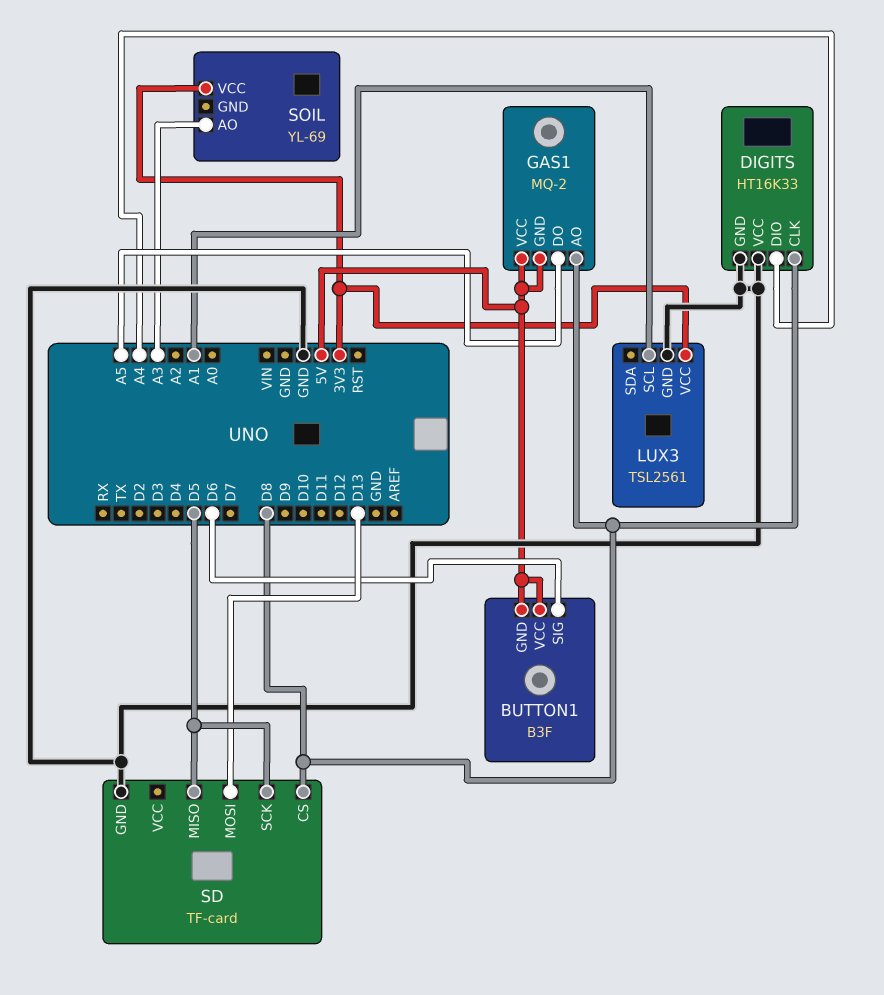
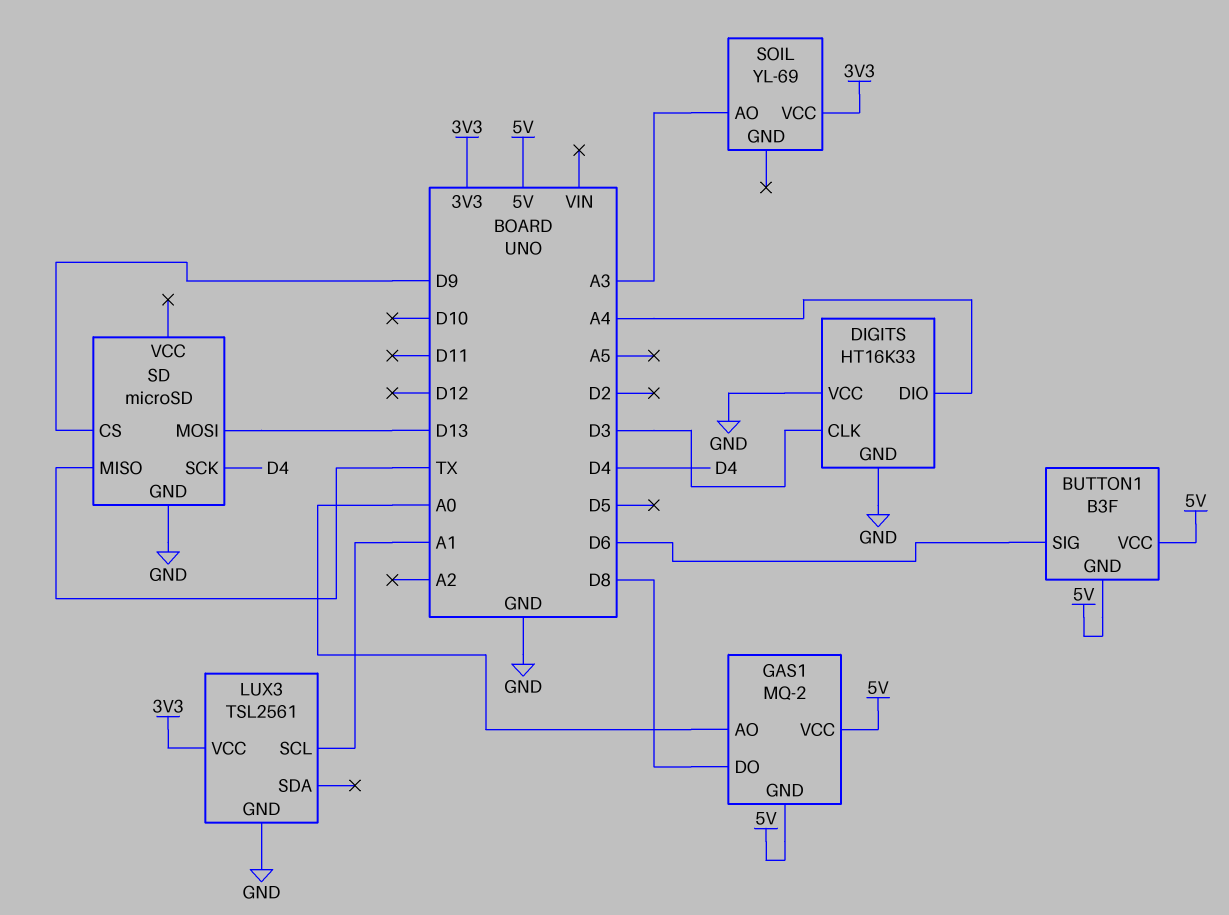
DIGITS pin CLK: D8 -> D3
GAS1 pin AO: D8 -> A0
GAS1 pin DO: A5 -> D8
SD: TF-card -> microSD
SD pin CS: D8 -> D9
SD pin MISO: D5 -> TX
SD pin SCK: D5 -> D4

